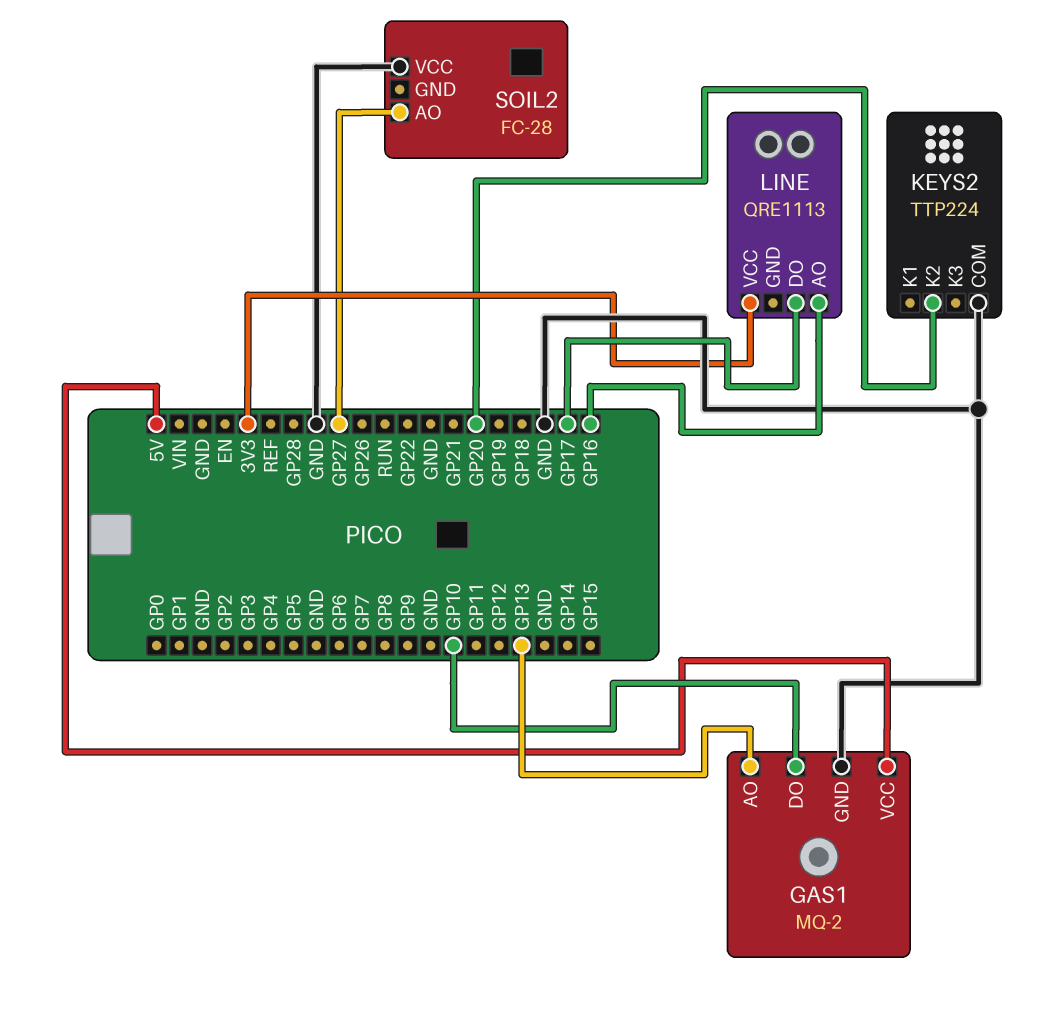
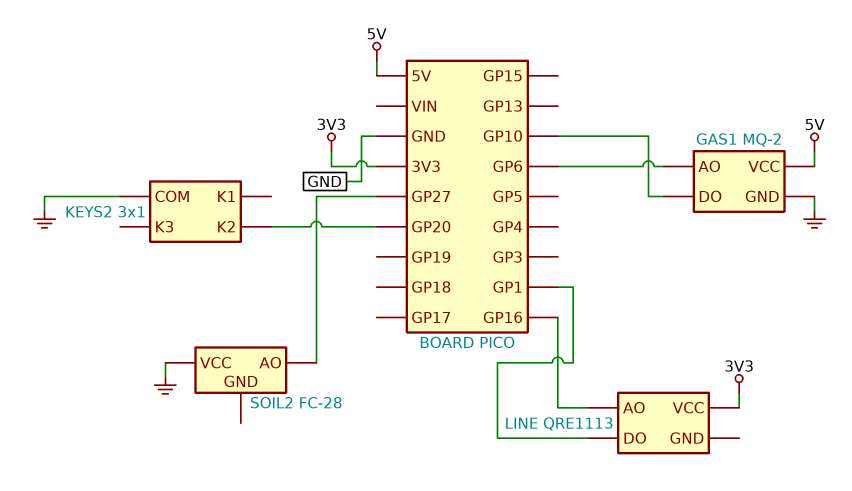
GAS1 pin AO: GP13 -> GP6
KEYS2: TTP224 -> 3x1
LINE pin DO: GP17 -> GP1

